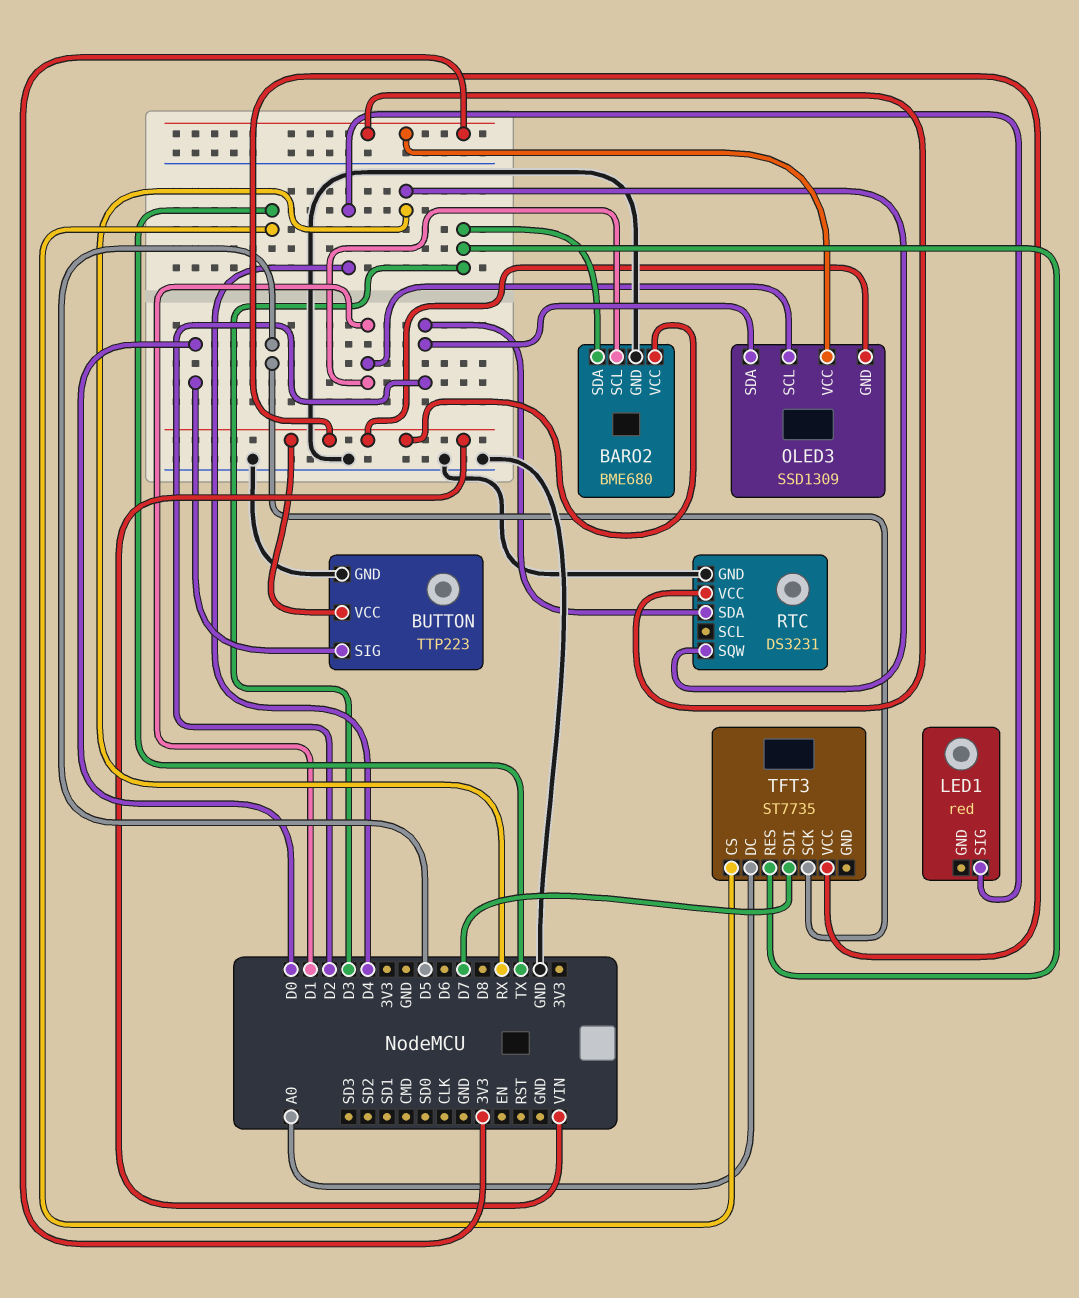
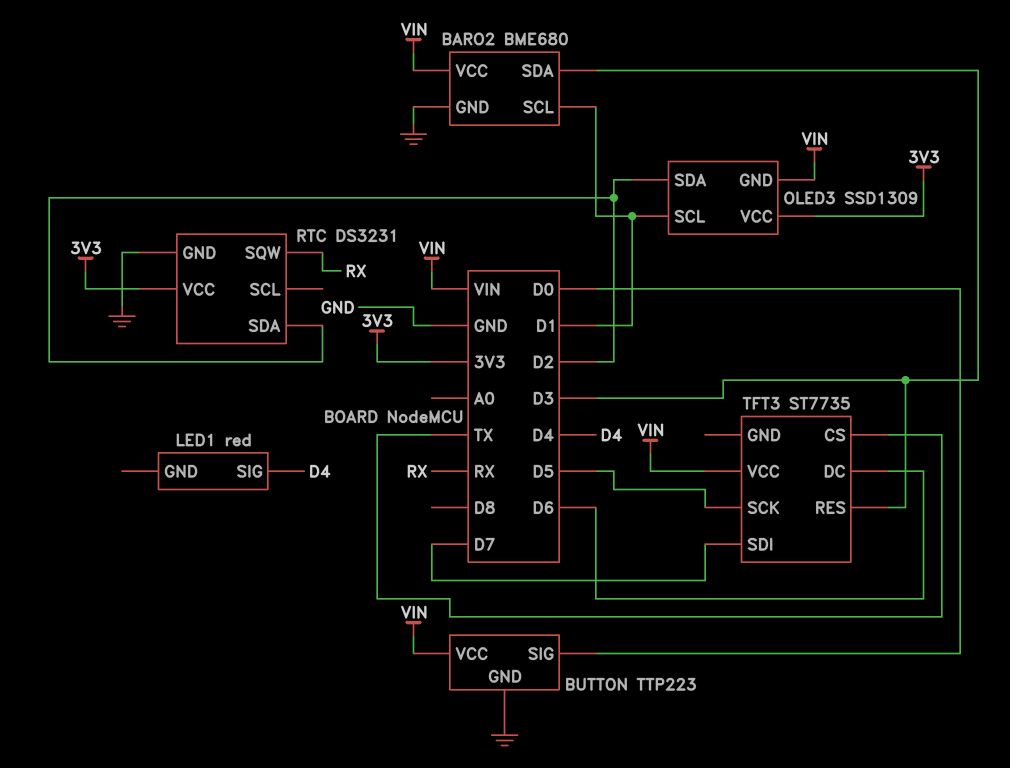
TFT3 pin DC: A0 -> D6

